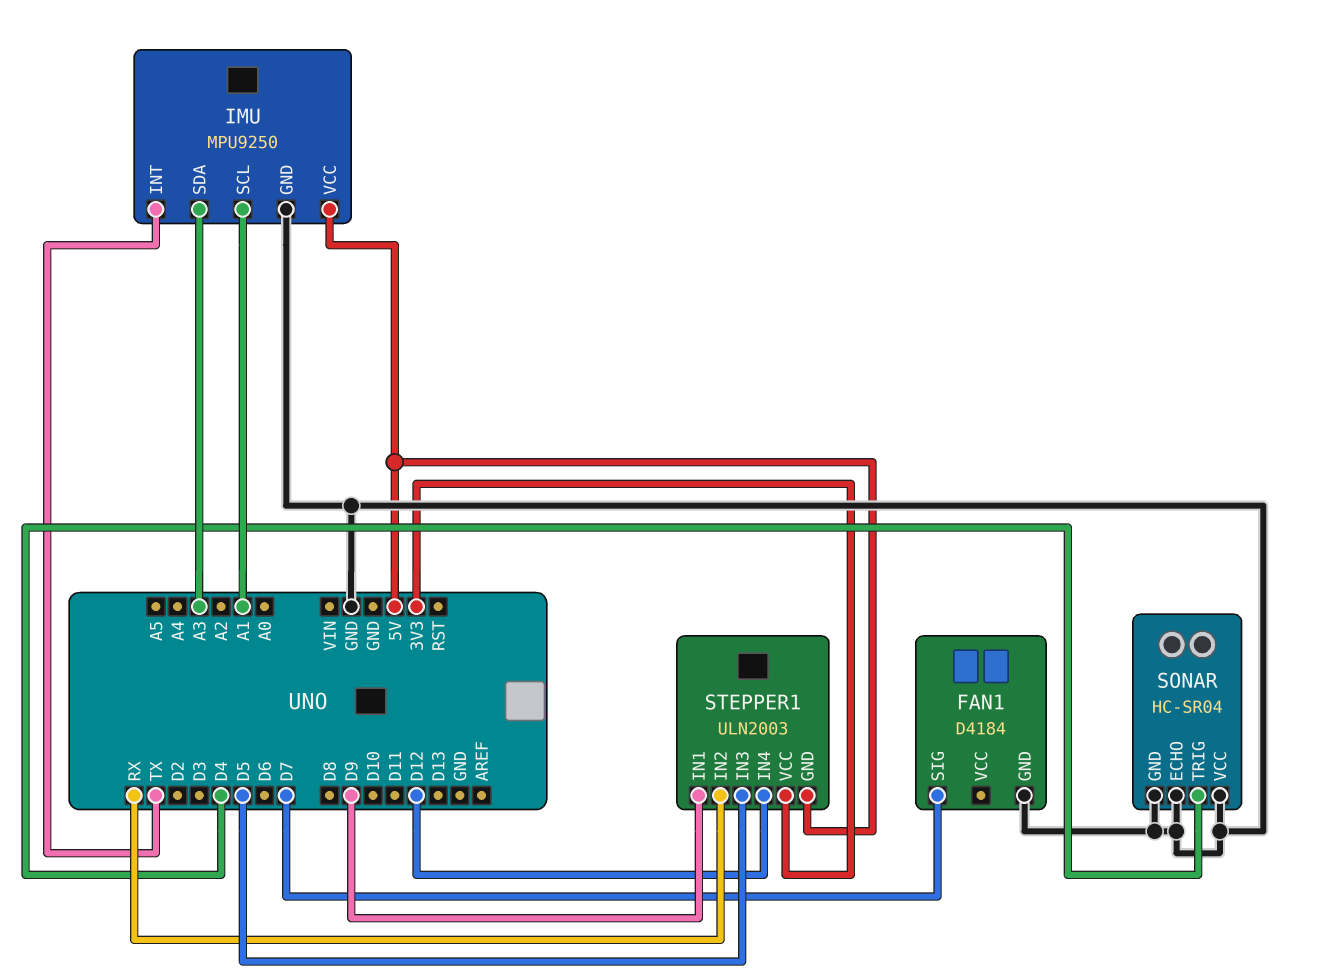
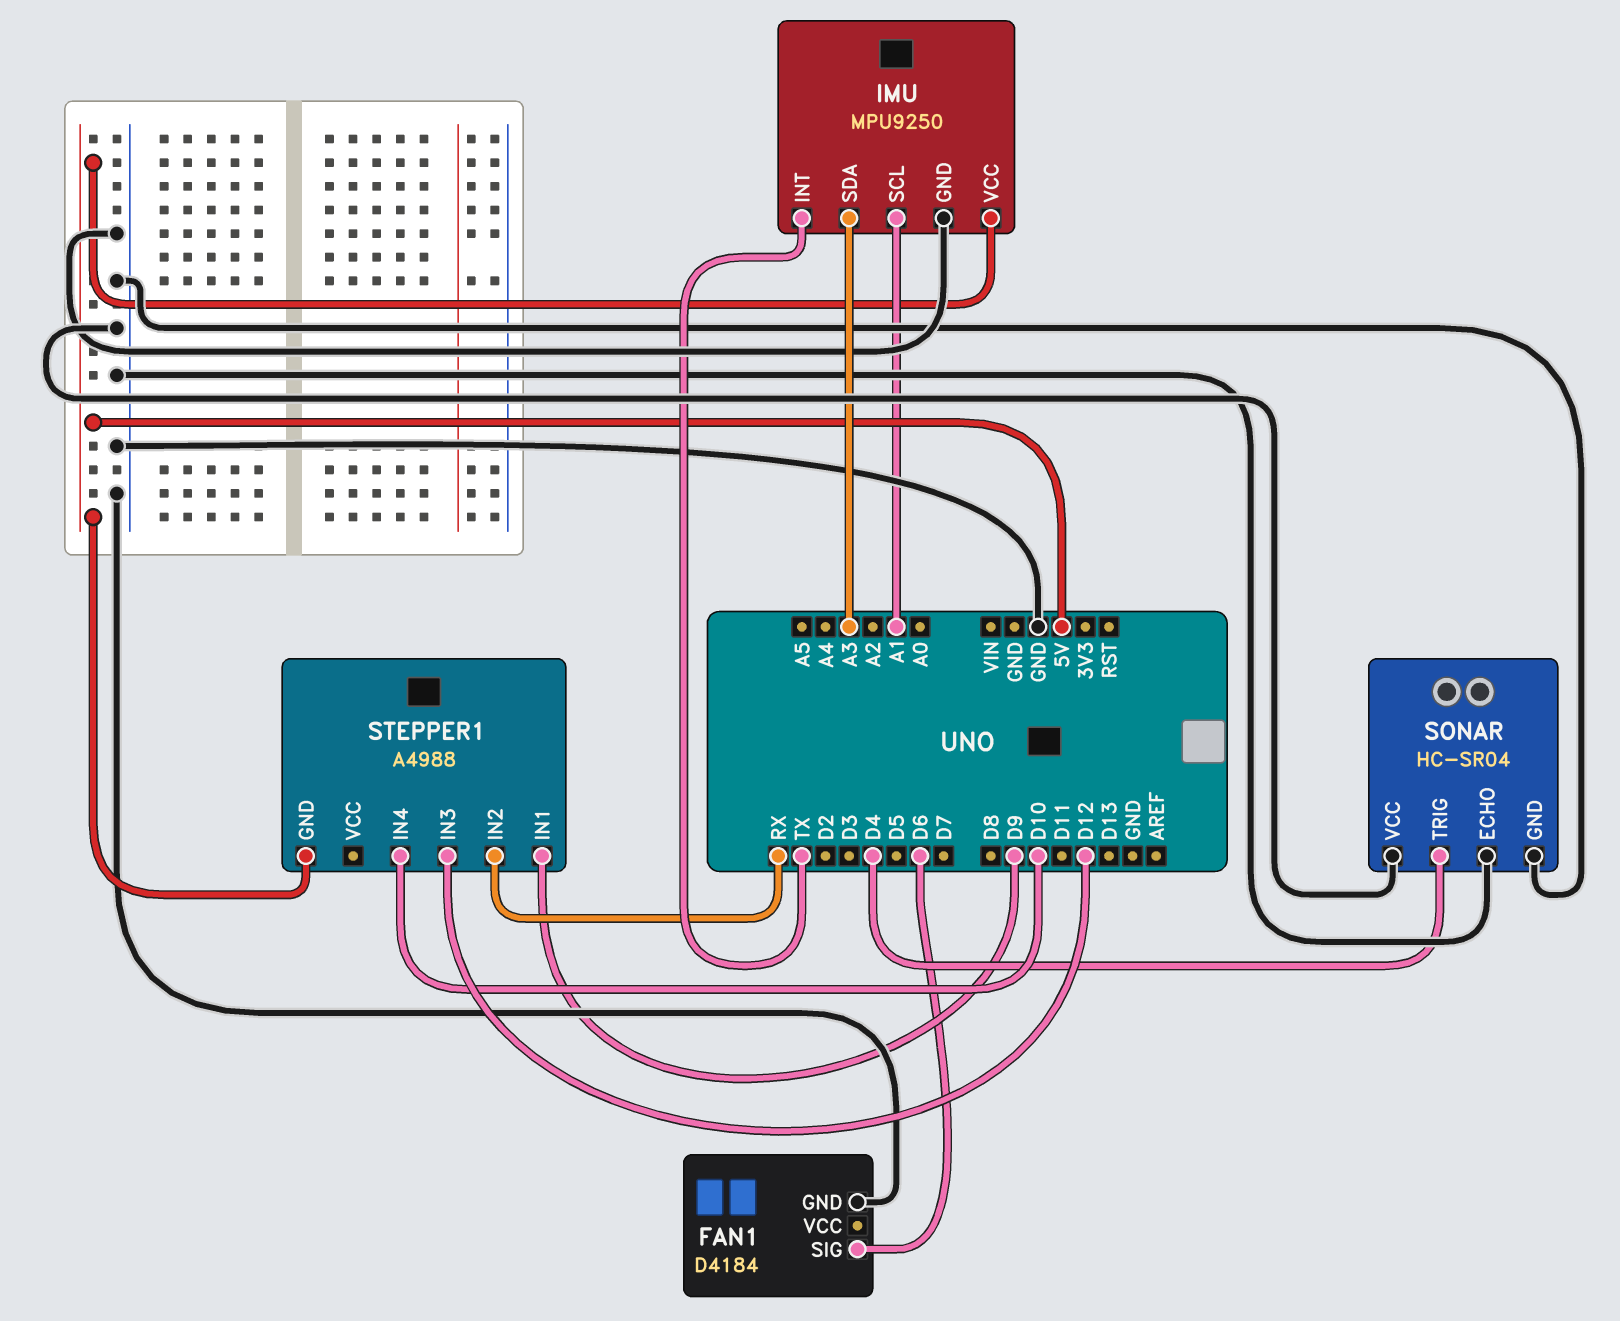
FAN1 pin SIG: D7 -> D6
STEPPER1: ULN2003 -> A4988
STEPPER1 pin IN3: D5 -> D12
STEPPER1 pin IN4: D12 -> D10
STEPPER1 pin VCC: 3V3 -> none

